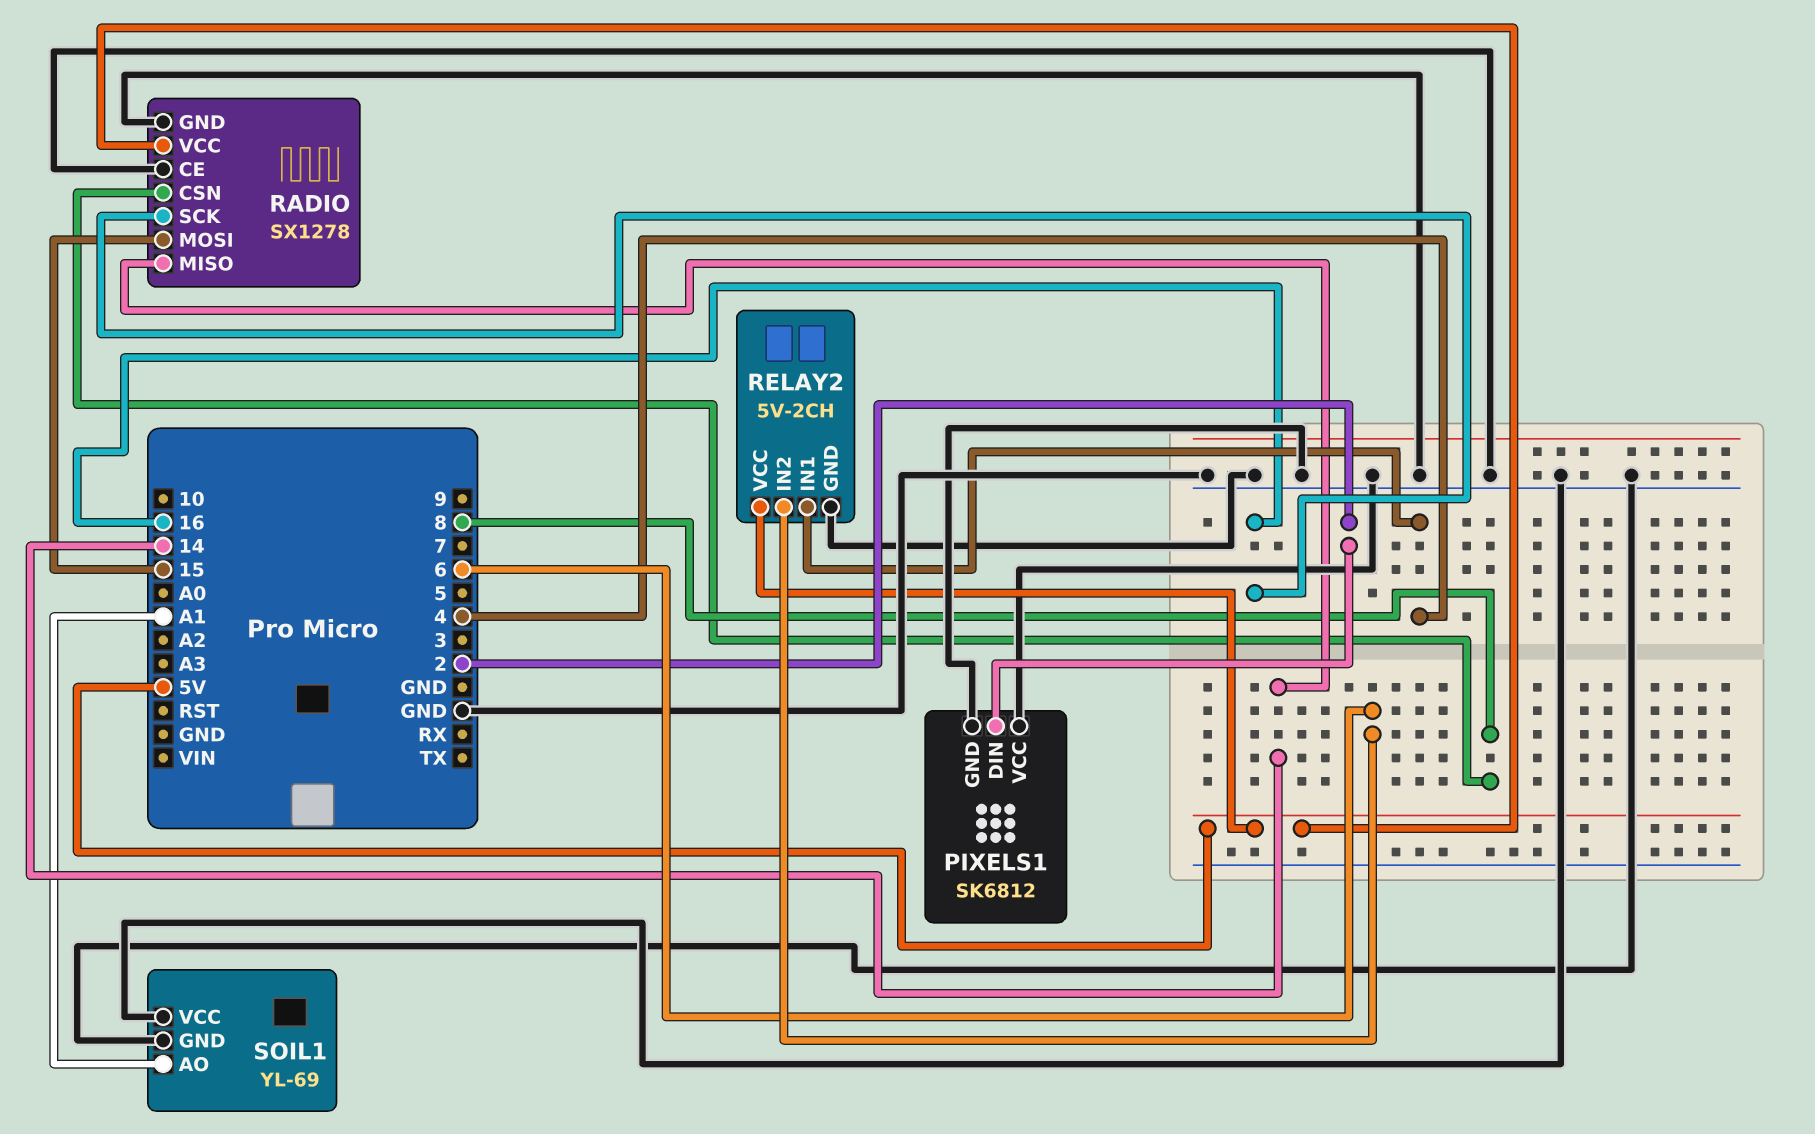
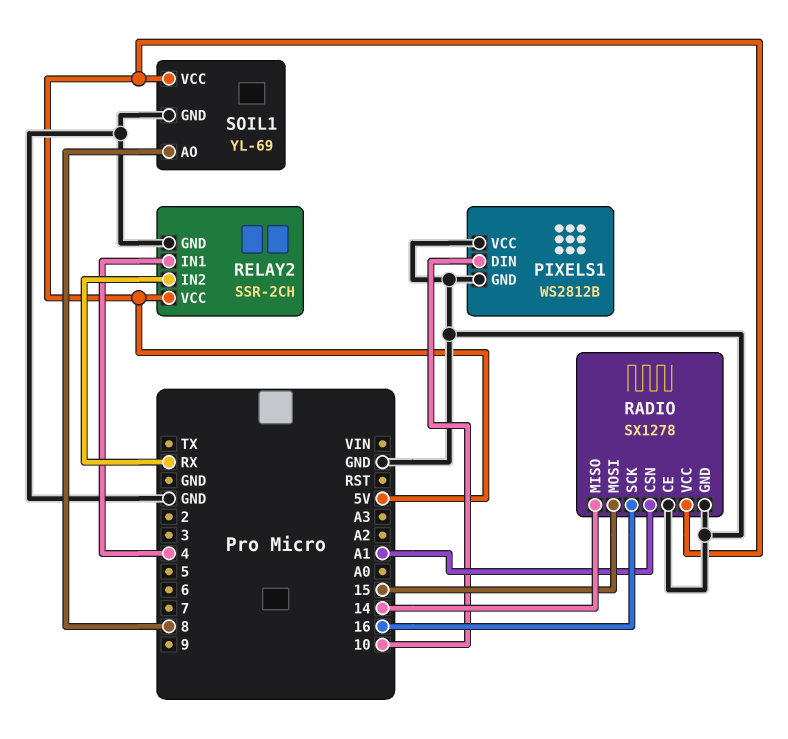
PIXELS1: SK6812 -> WS2812B
PIXELS1 pin DIN: 2 -> 10
RADIO pin CSN: 8 -> A1
RELAY2: 5V-2CH -> SSR-2CH
RELAY2 pin IN2: 6 -> RX
SOIL1 pin AO: A1 -> 8
SOIL1 pin VCC: GND -> 5V

